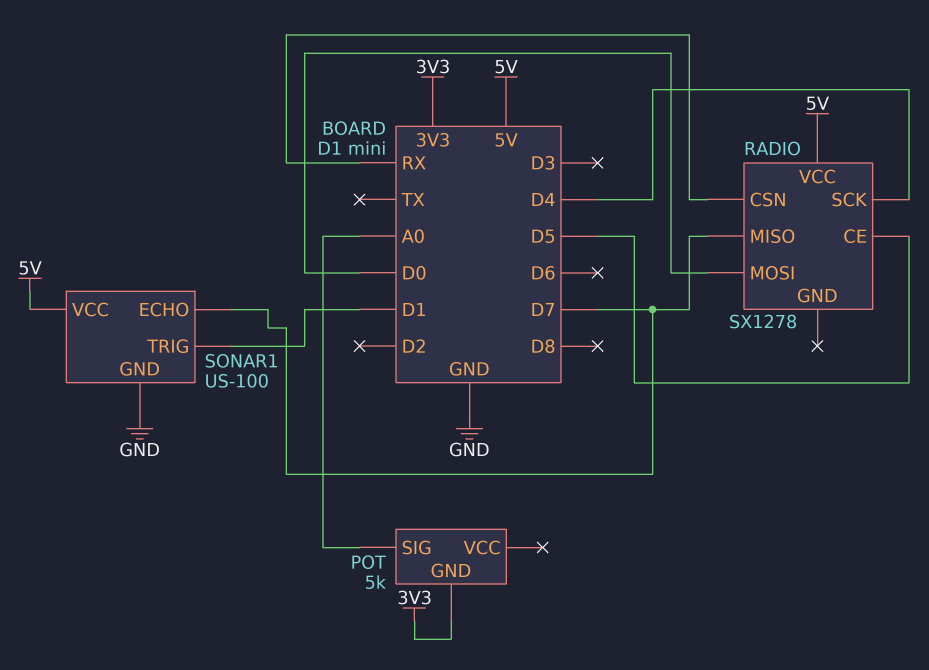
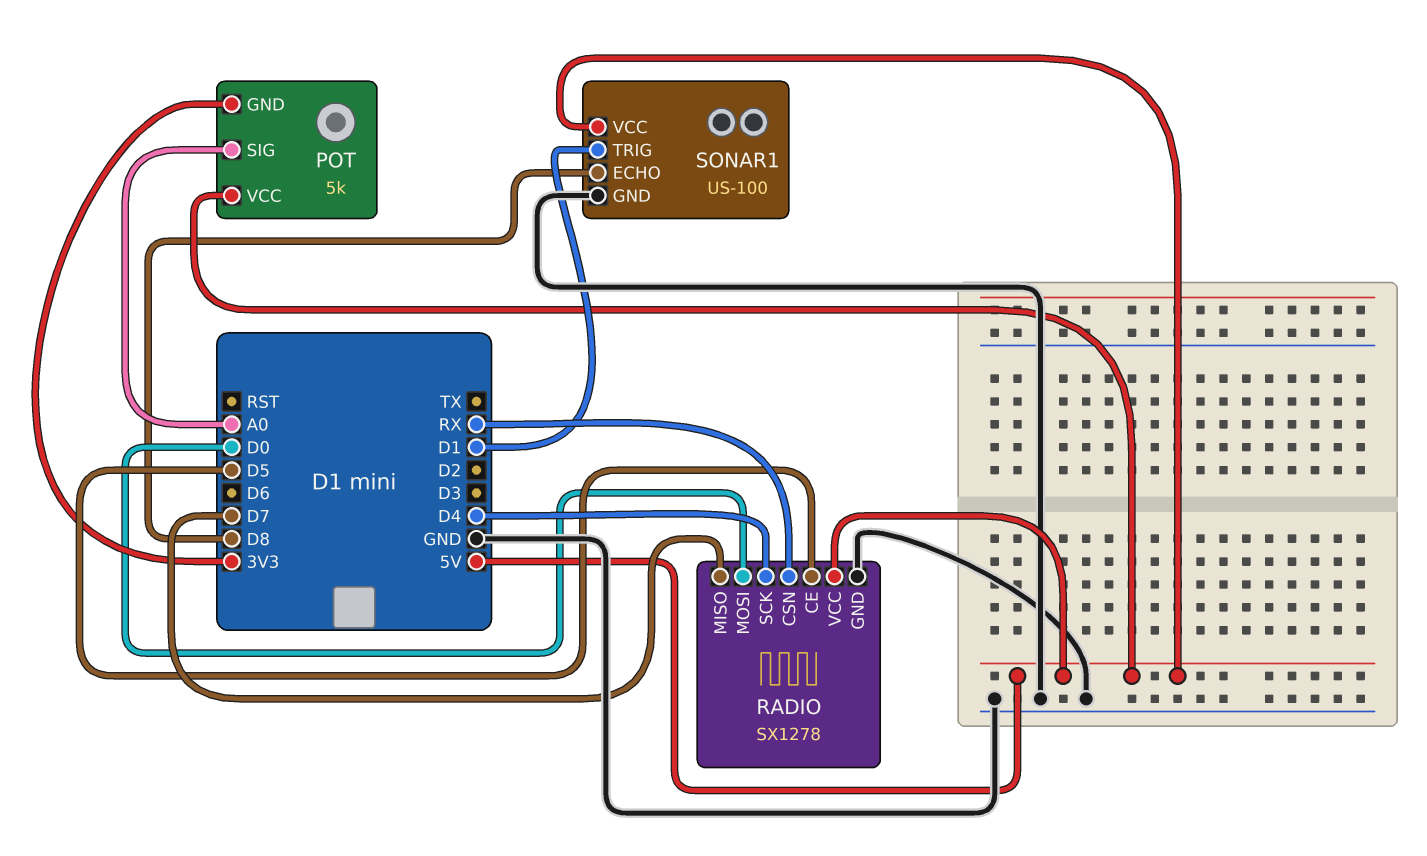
POT pin VCC: none -> 5V
RADIO pin GND: none -> GND
SONAR1 pin ECHO: D7 -> D8

